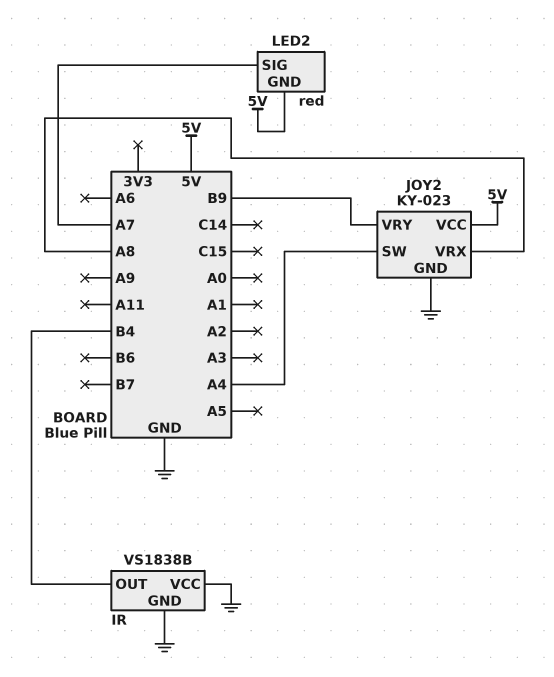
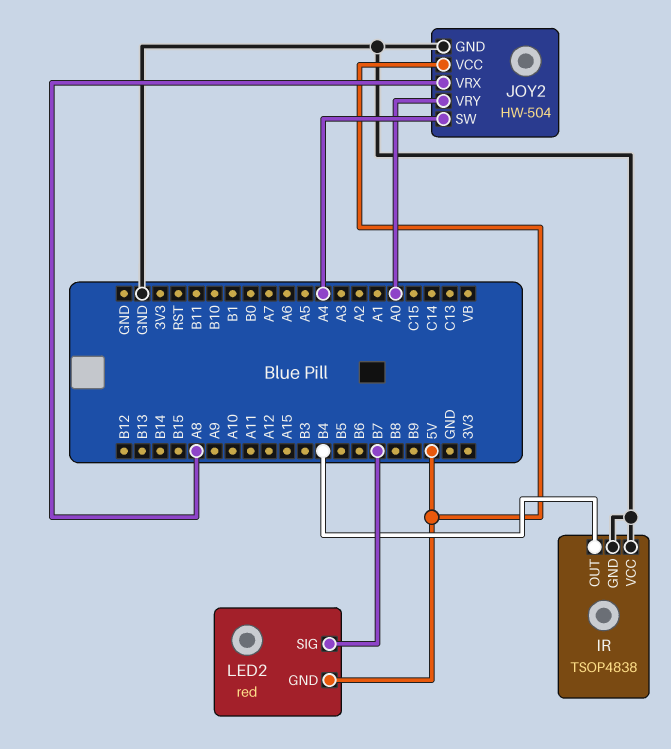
IR: VS1838B -> TSOP4838
JOY2: KY-023 -> HW-504
JOY2 pin VRY: B9 -> A0
LED2 pin SIG: A7 -> B7

